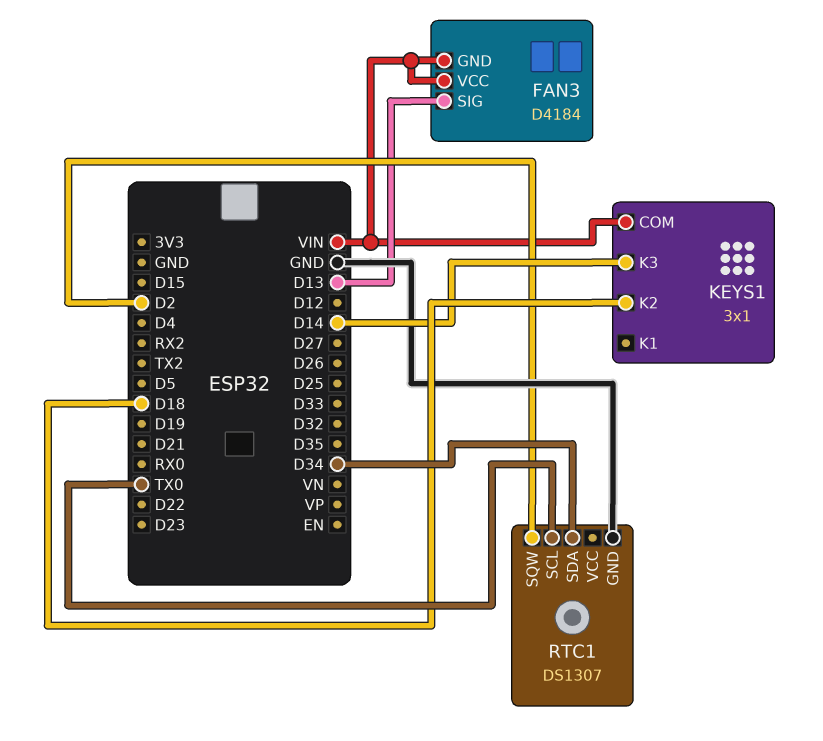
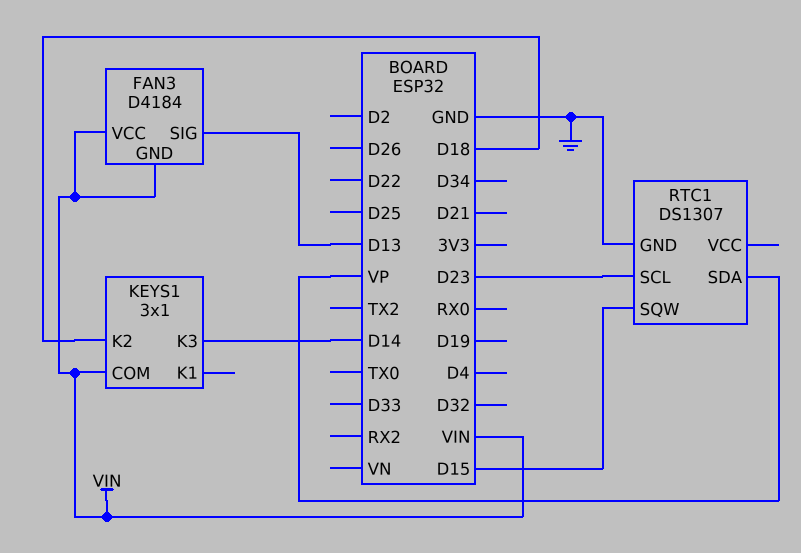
RTC1 pin SCL: TX0 -> D23
RTC1 pin SDA: D34 -> VP
RTC1 pin SQW: D2 -> D15

